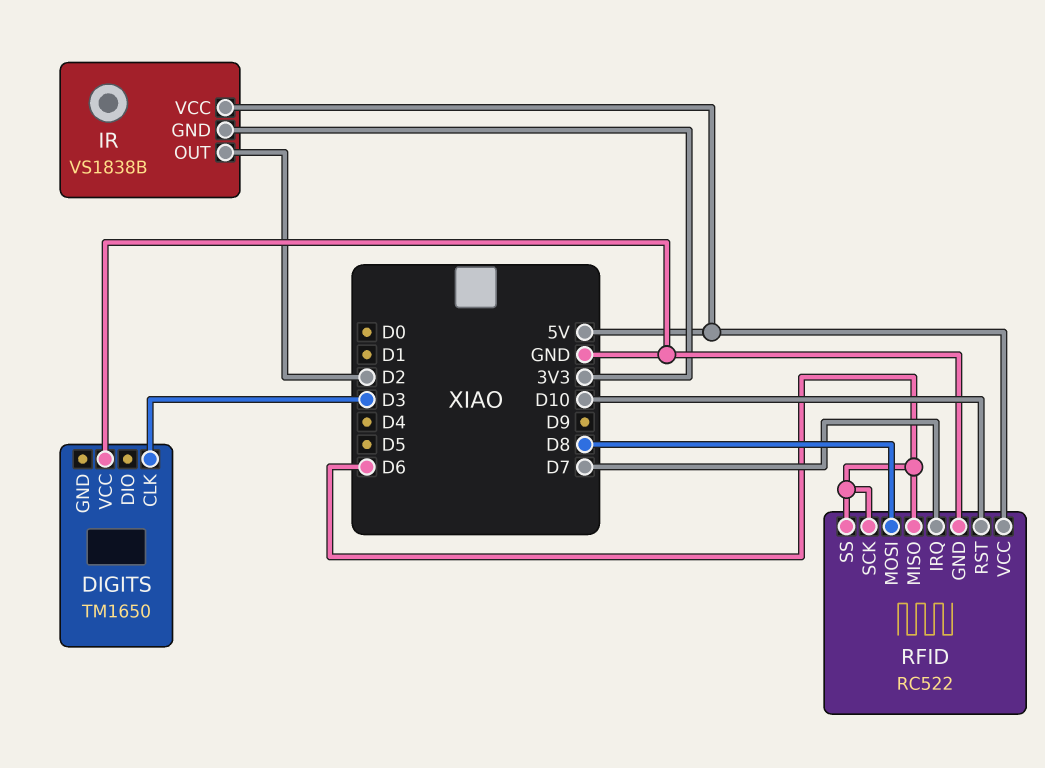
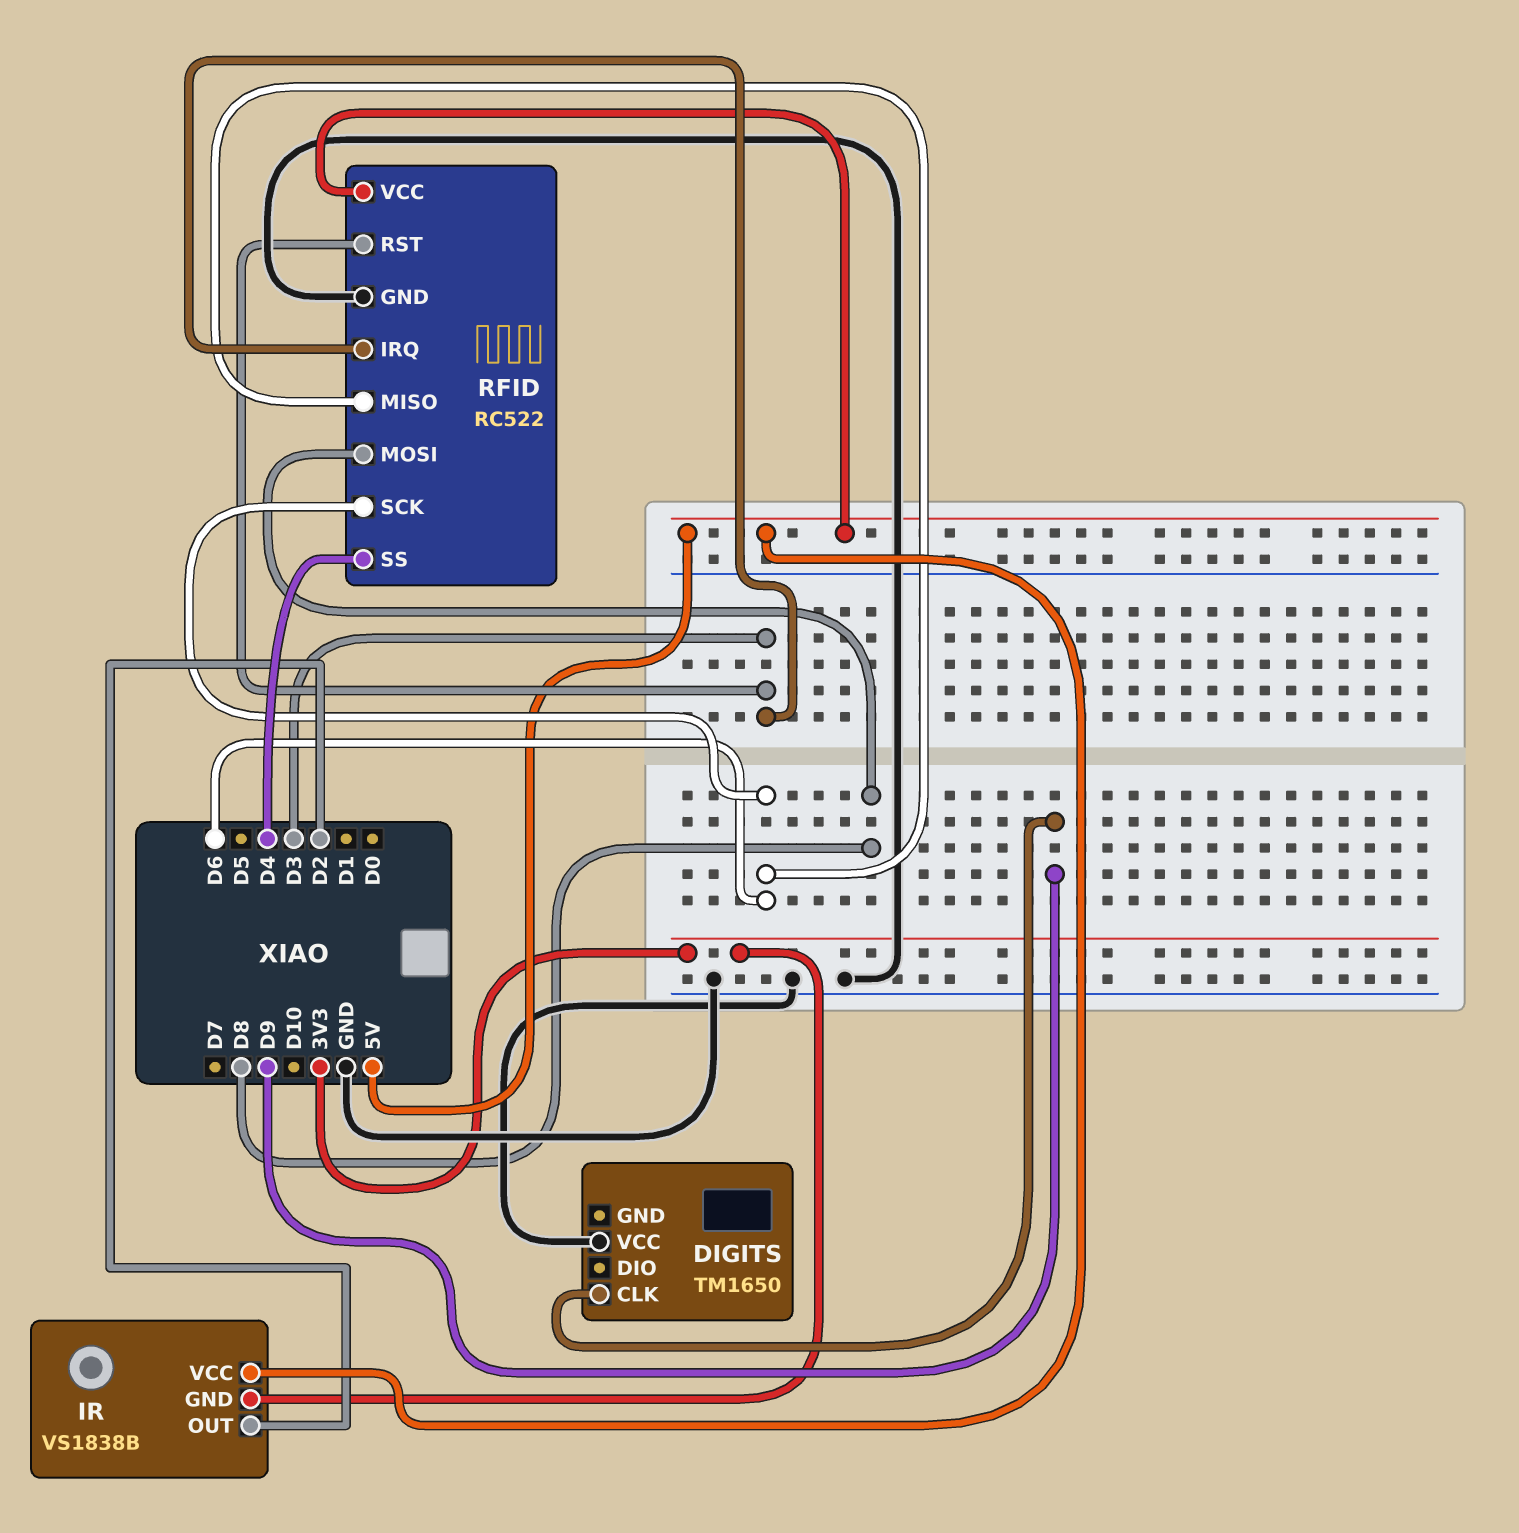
DIGITS pin CLK: D3 -> D9
RFID pin IRQ: D7 -> D3
RFID pin RST: D10 -> D3
RFID pin SS: D6 -> D4

